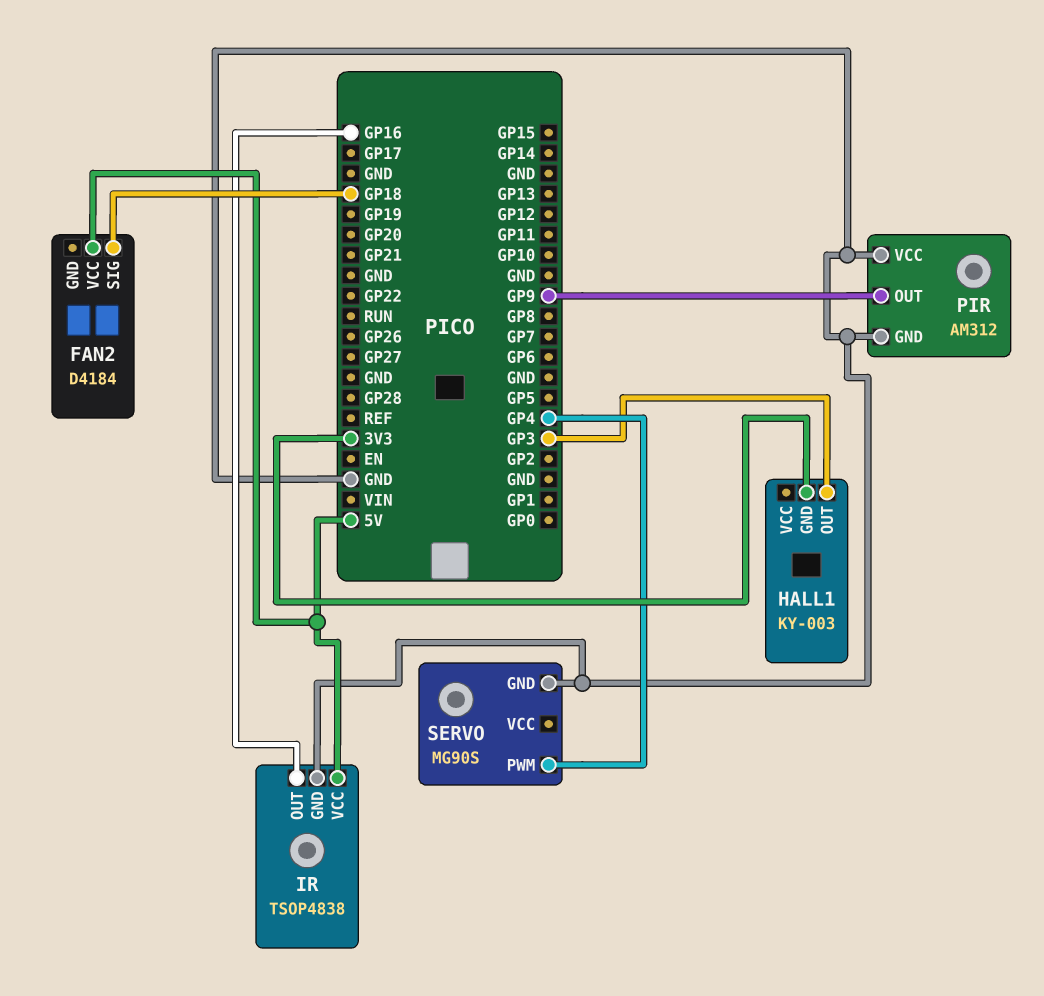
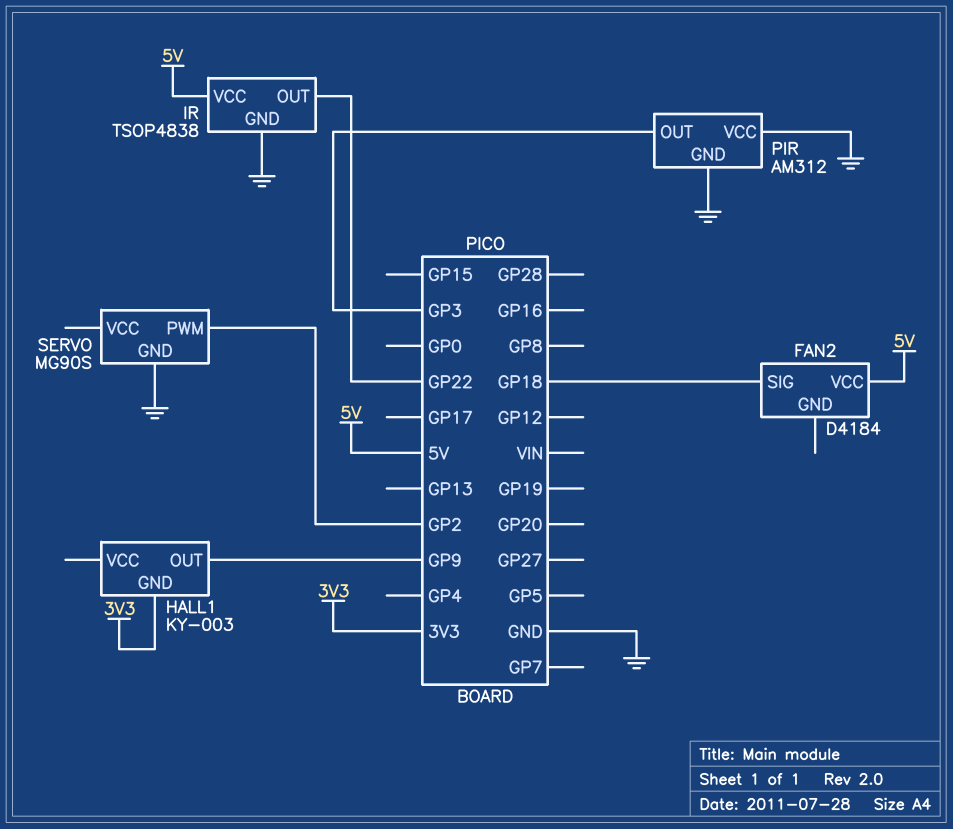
HALL1 pin OUT: GP3 -> GP9
IR pin OUT: GP16 -> GP22
PIR pin OUT: GP9 -> GP3
SERVO pin PWM: GP4 -> GP2

